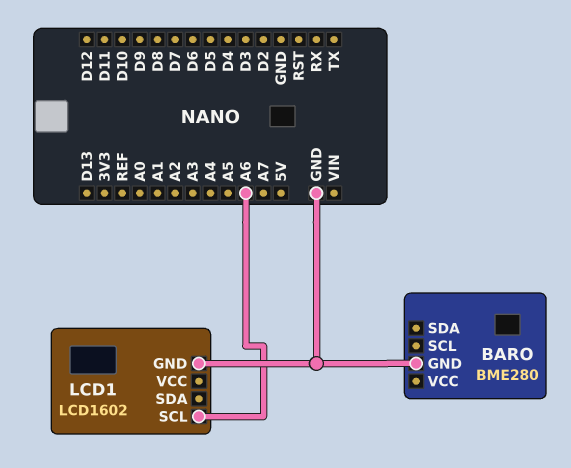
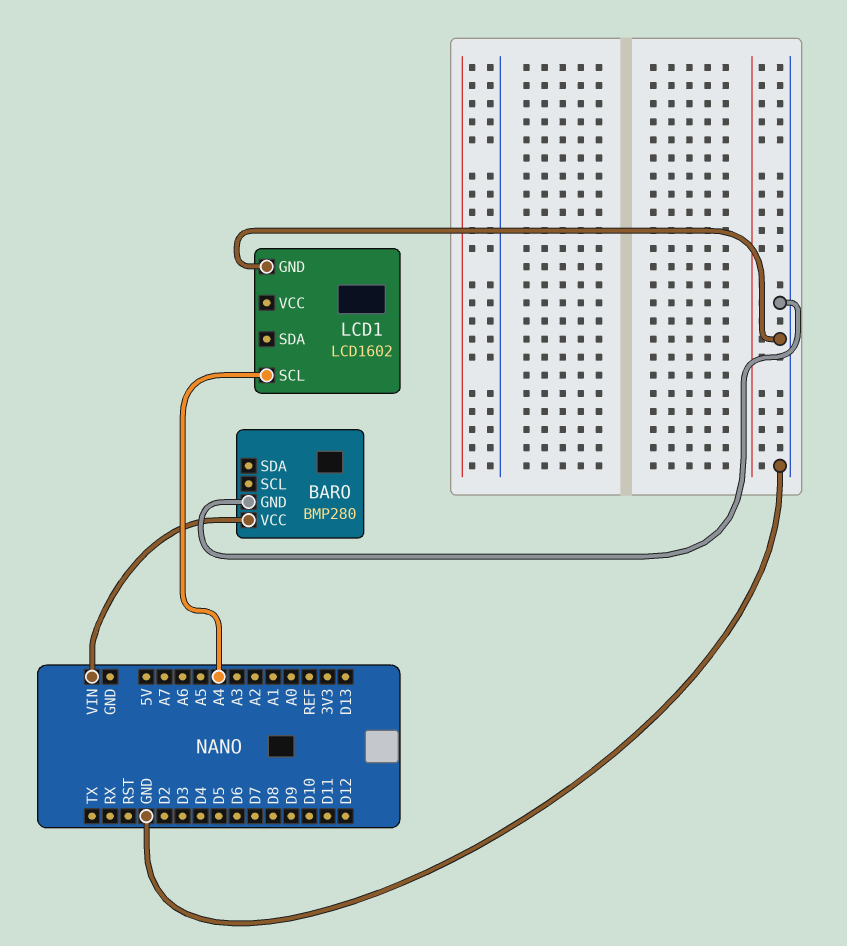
BARO: BME280 -> BMP280
BARO pin VCC: none -> VIN
LCD1 pin SCL: A6 -> A4

